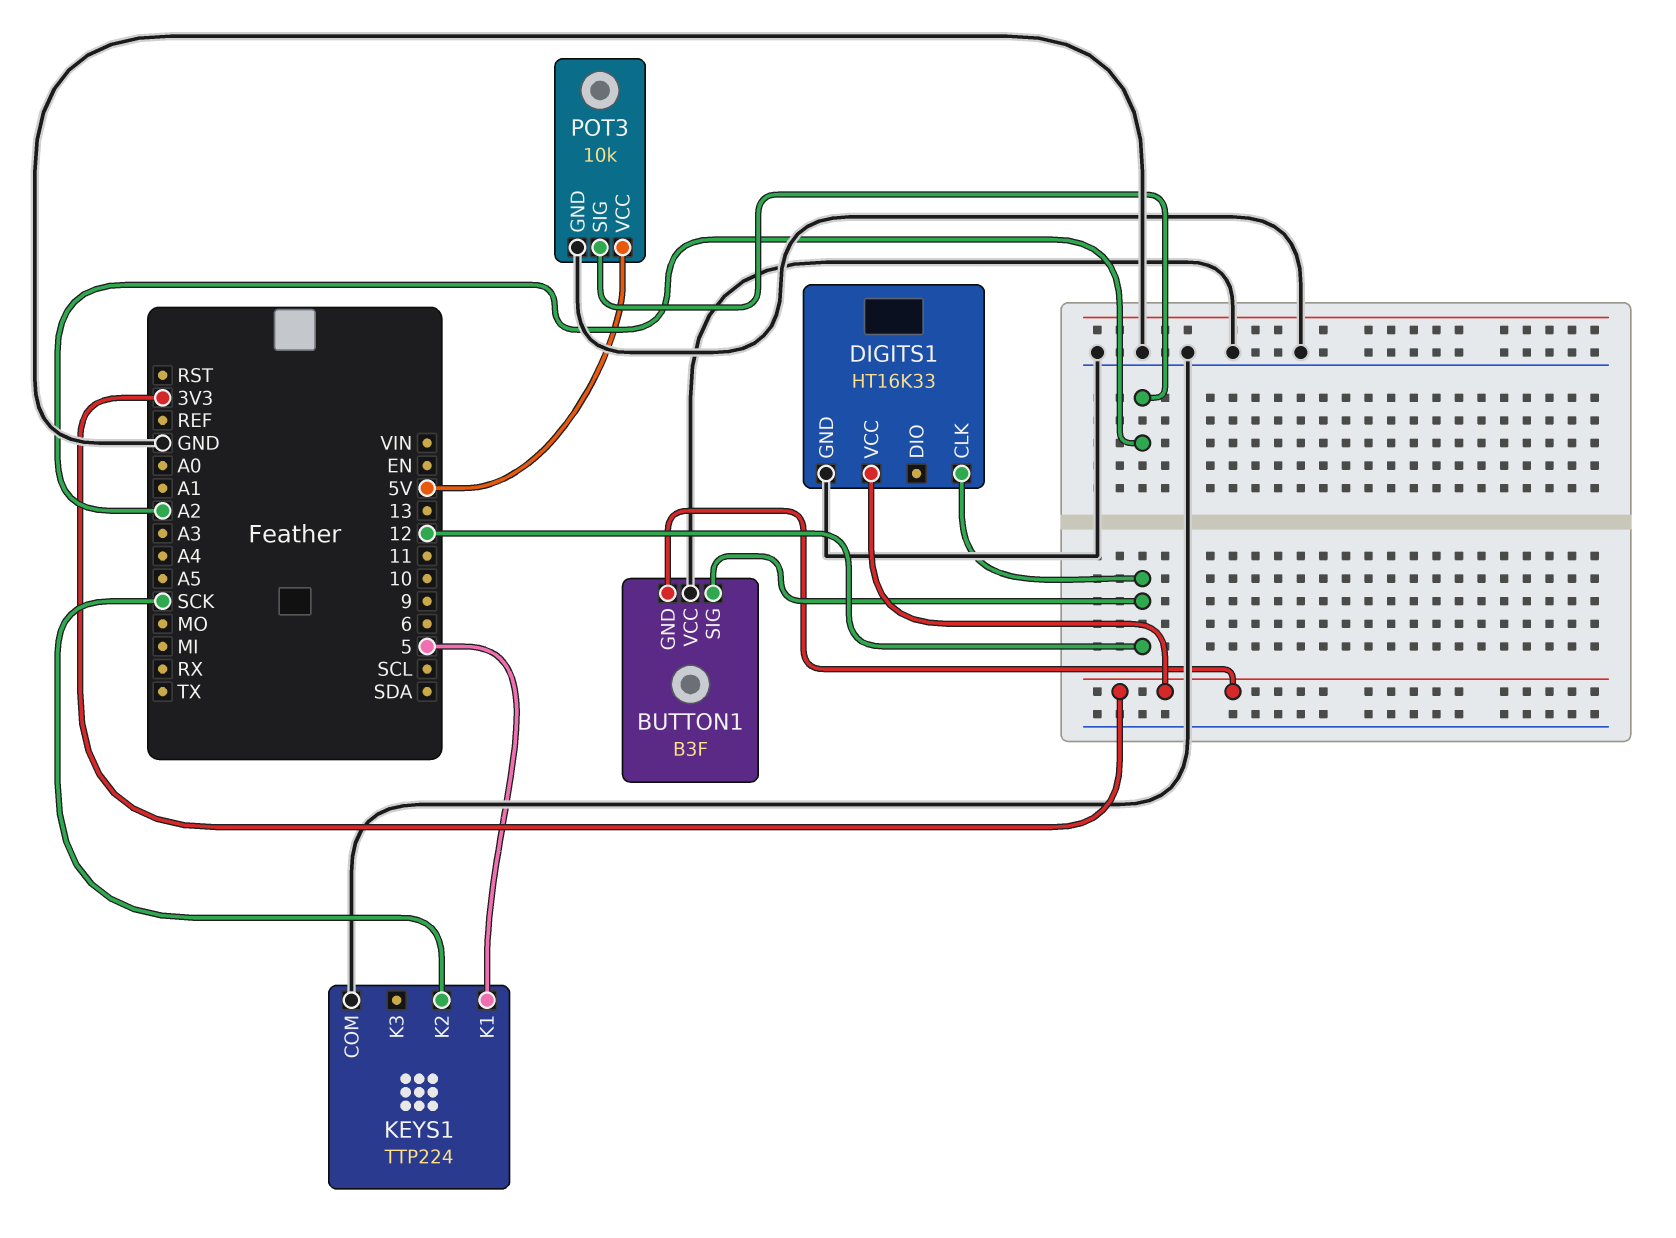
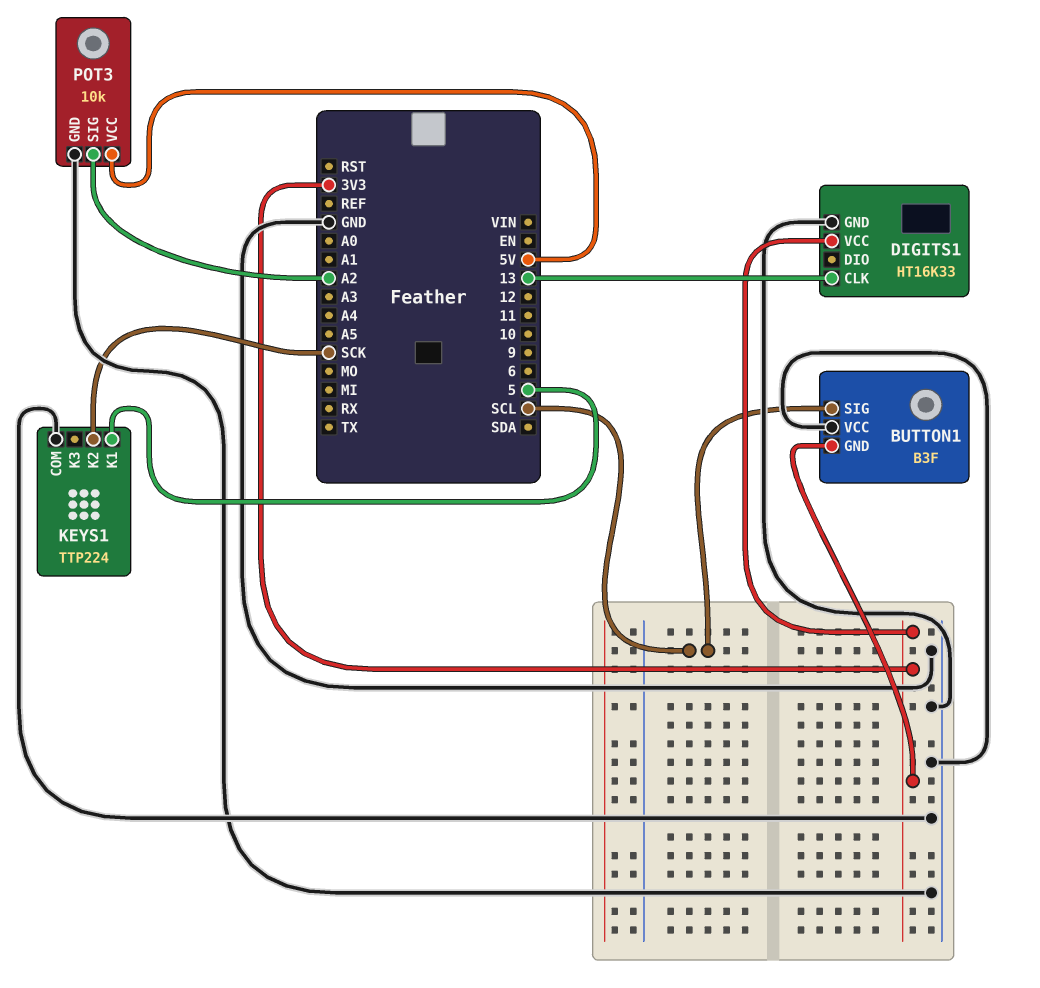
BUTTON1 pin SIG: 12 -> SCL
DIGITS1 pin CLK: 12 -> 13

